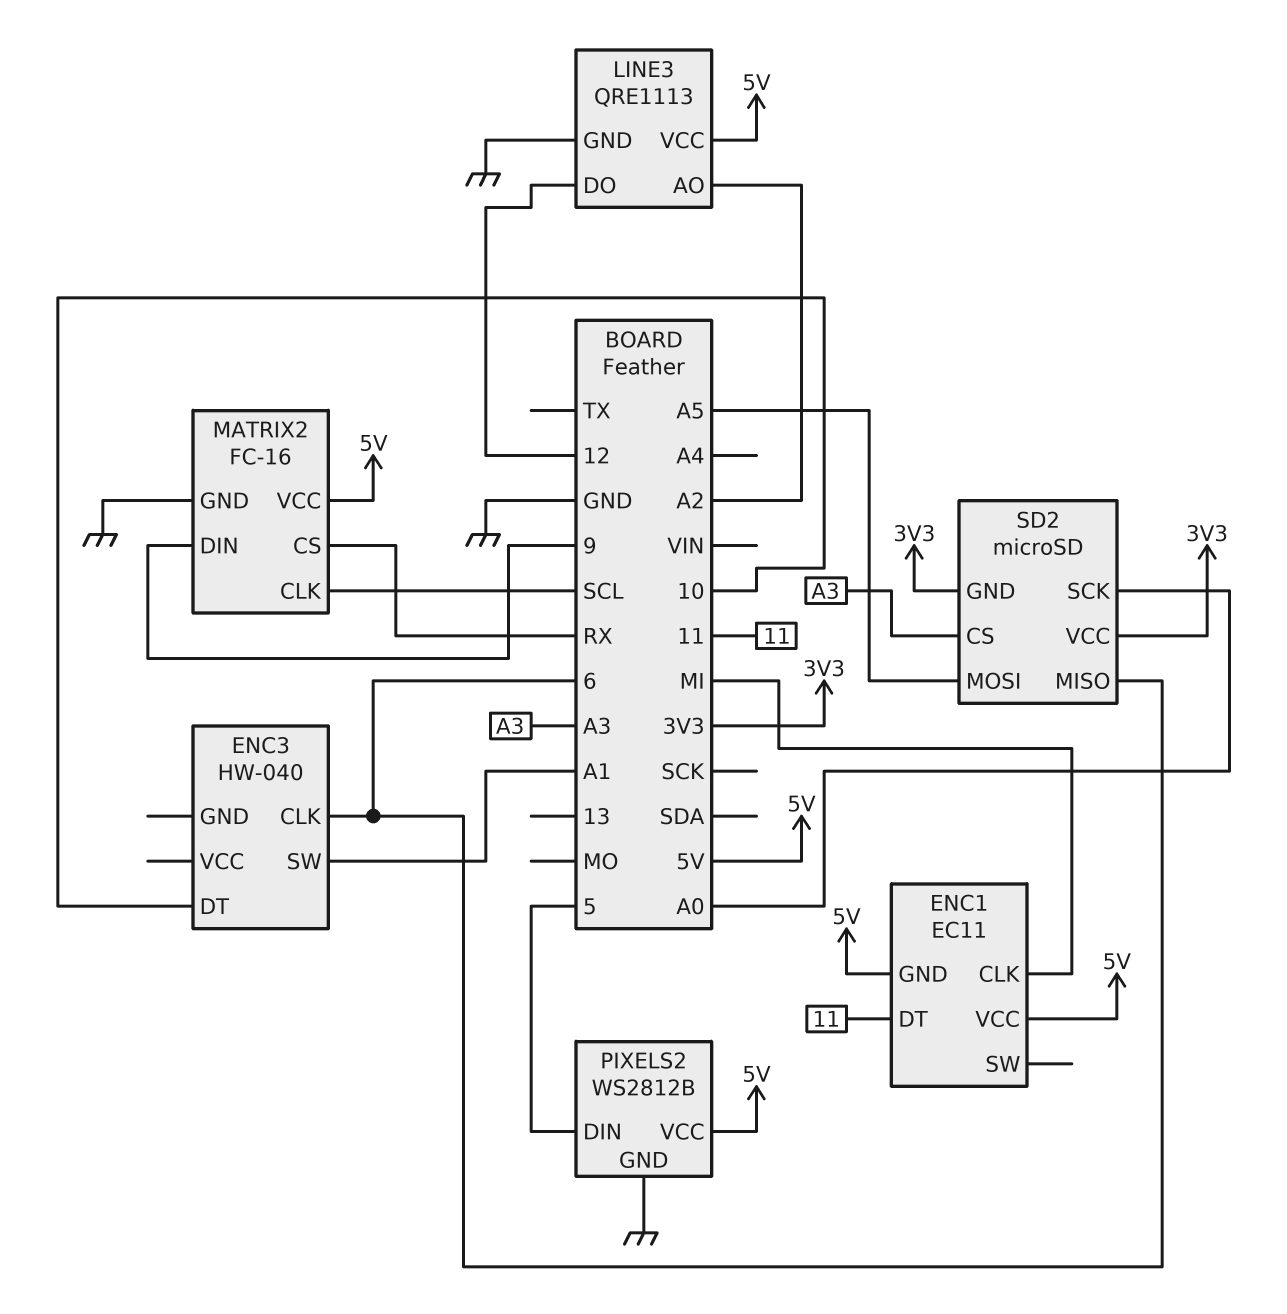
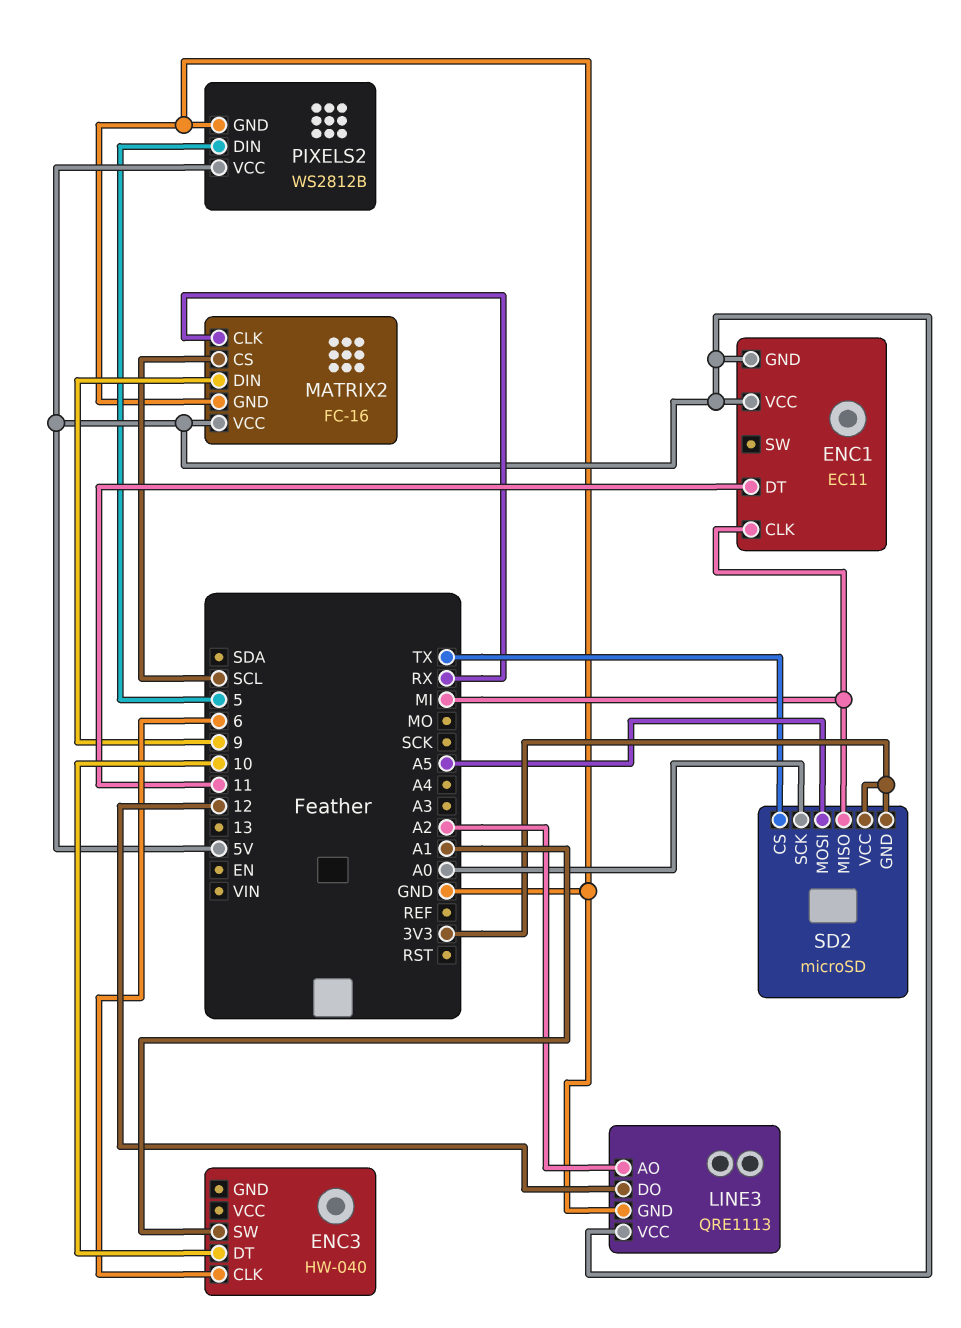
MATRIX2 pin CLK: SCL -> RX
MATRIX2 pin CS: RX -> SCL
SD2 pin CS: A3 -> TX
SD2 pin MISO: 6 -> MI

